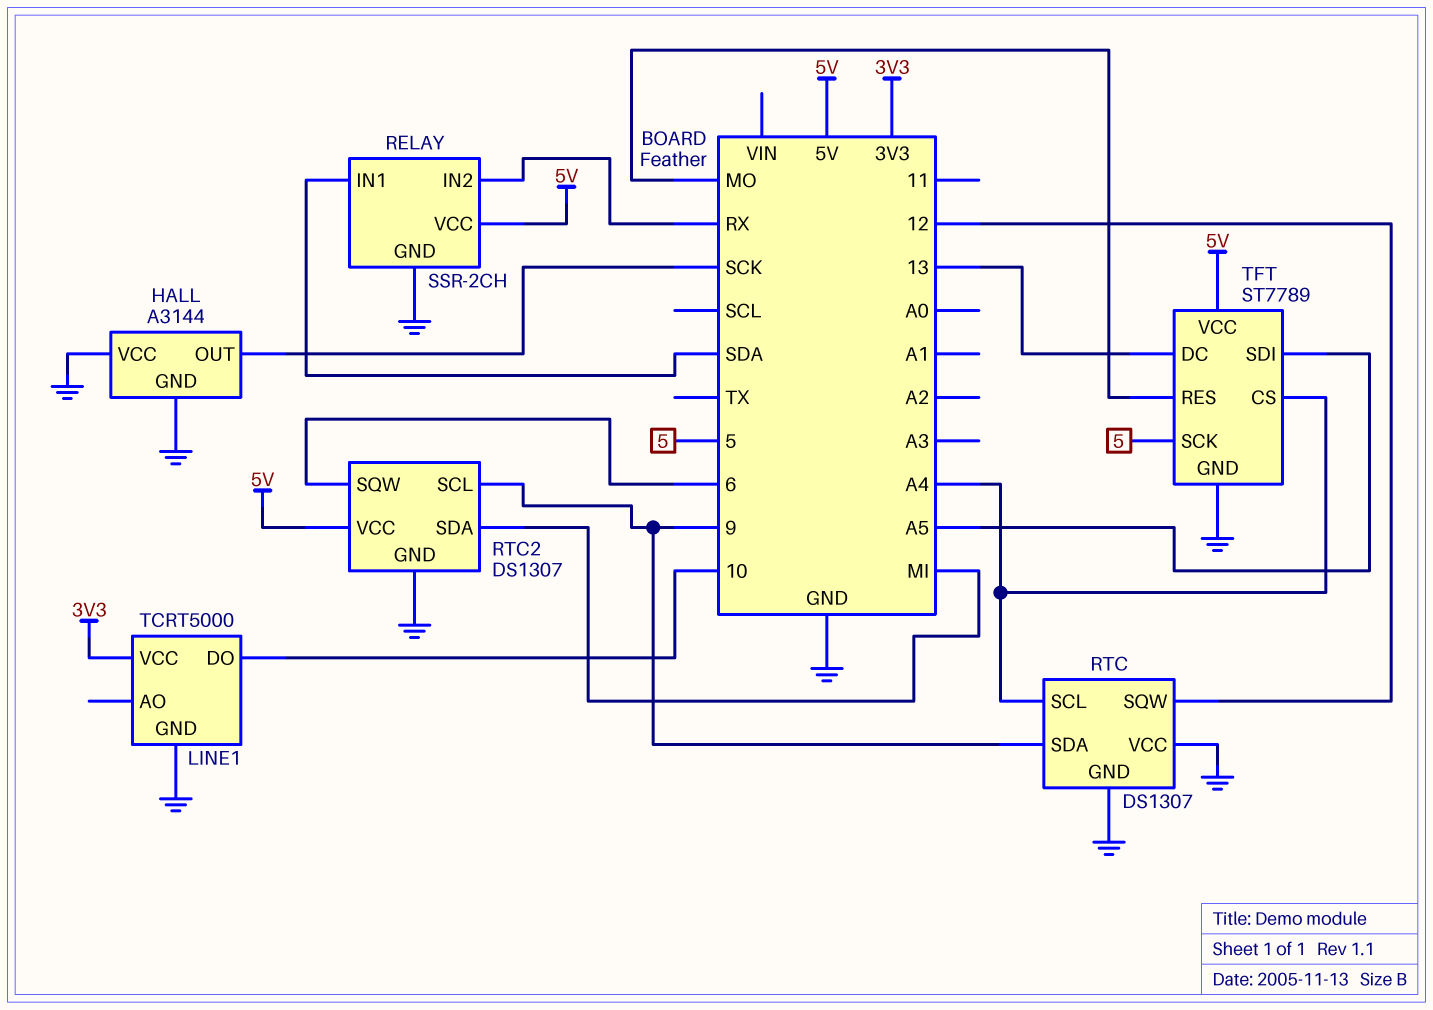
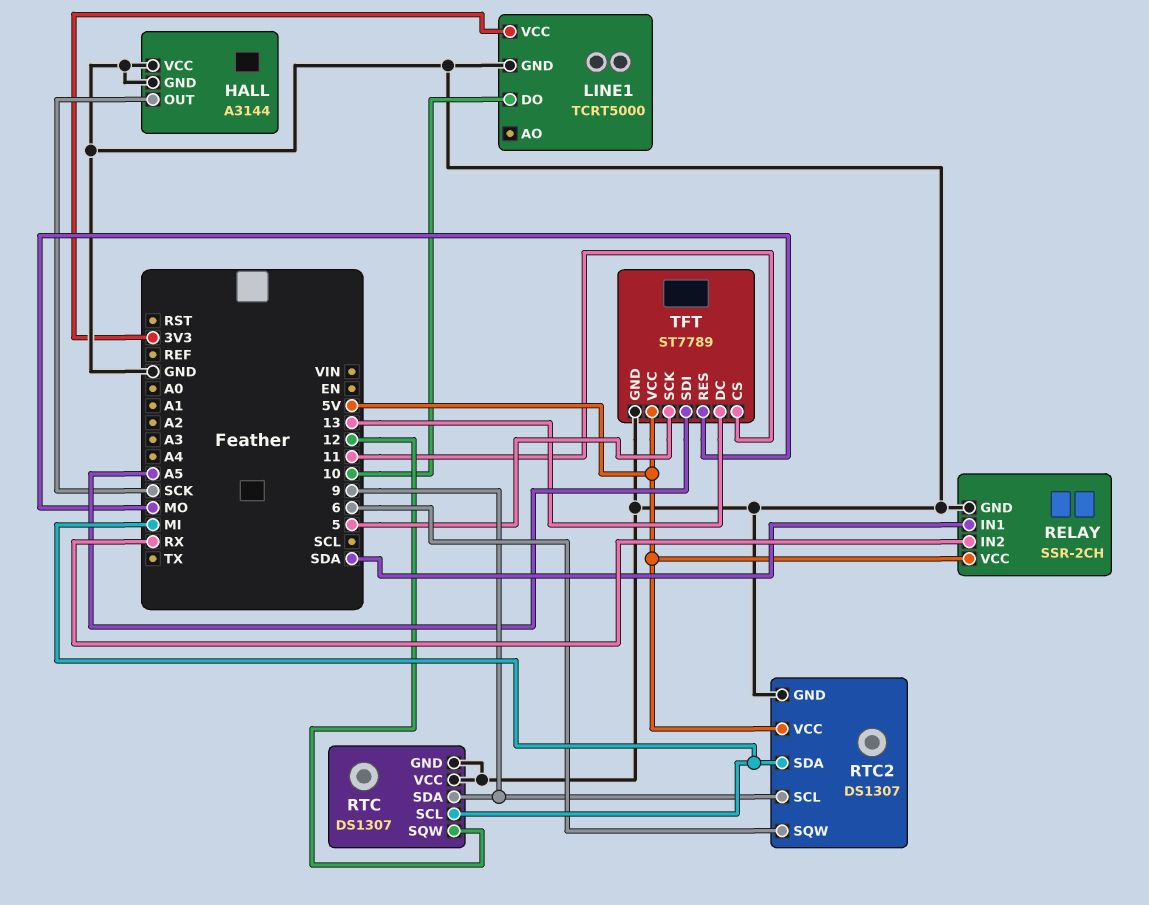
RTC pin SCL: A4 -> MI
TFT pin CS: A4 -> 11

